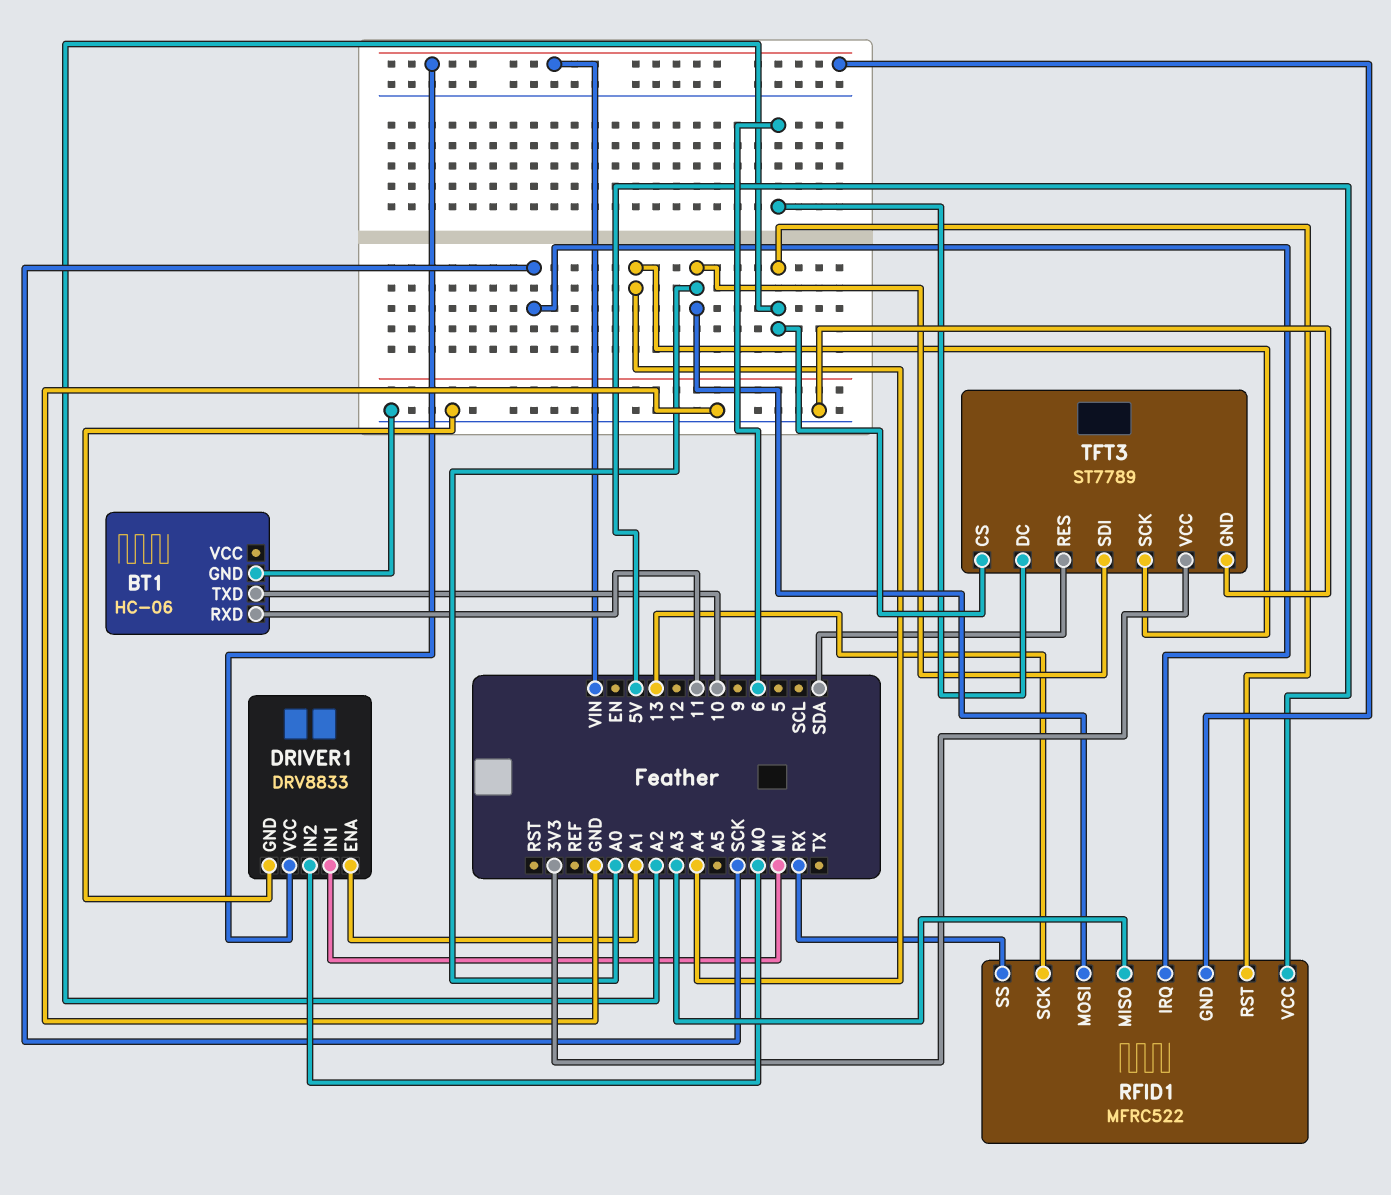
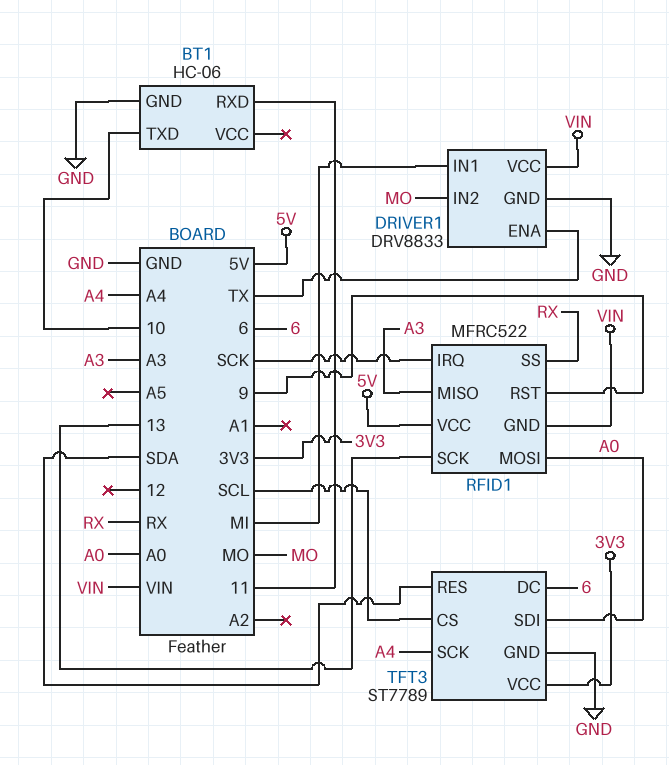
DRIVER1 pin ENA: A1 -> TX
RFID1 pin RST: A2 -> 9
TFT3 pin CS: A2 -> SCL

